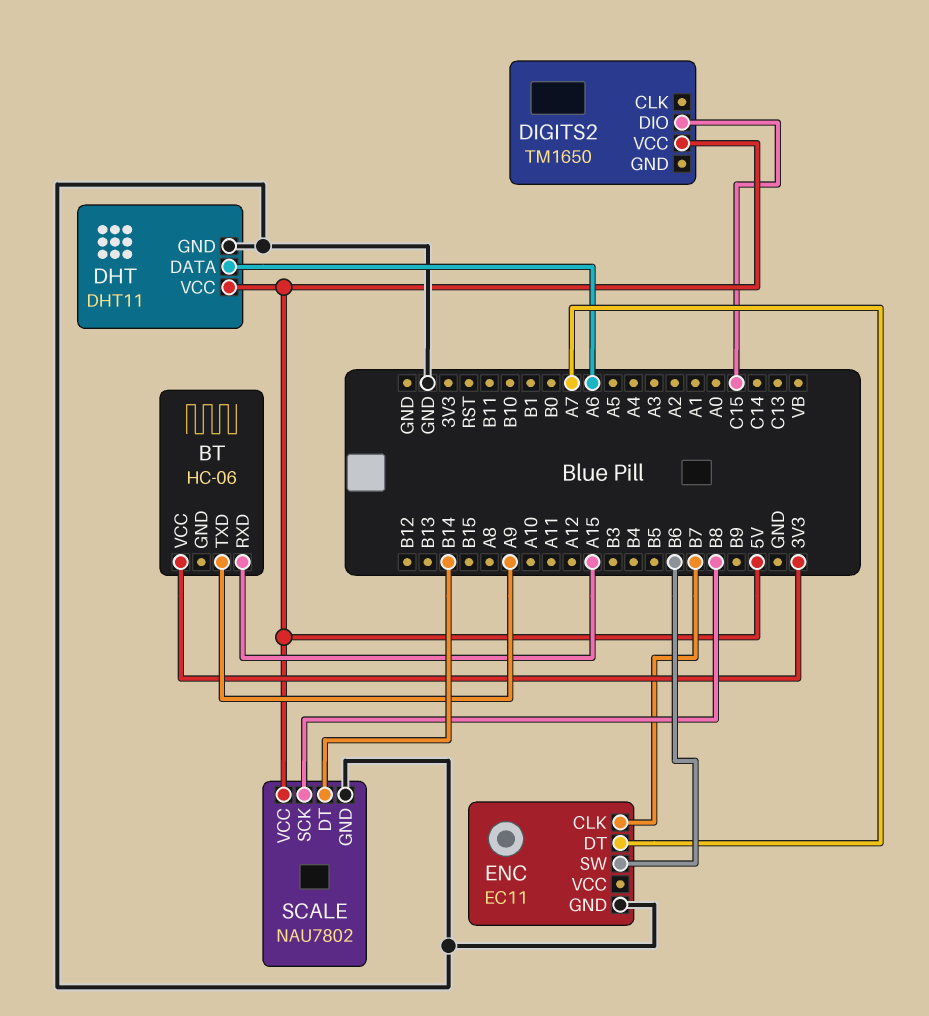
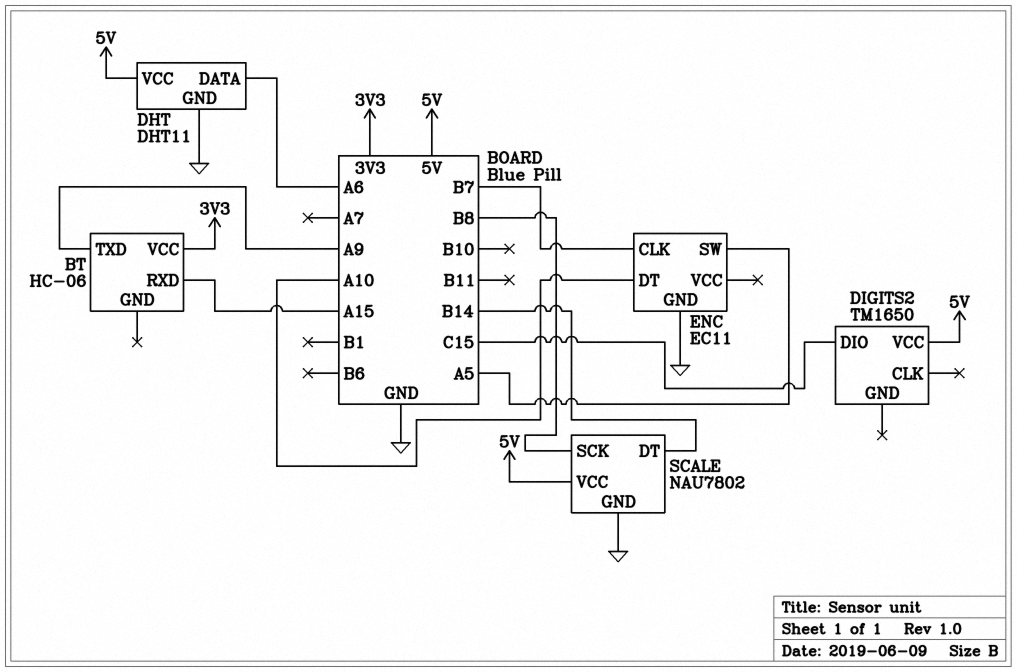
ENC pin DT: A7 -> A10
ENC pin SW: B6 -> A5

